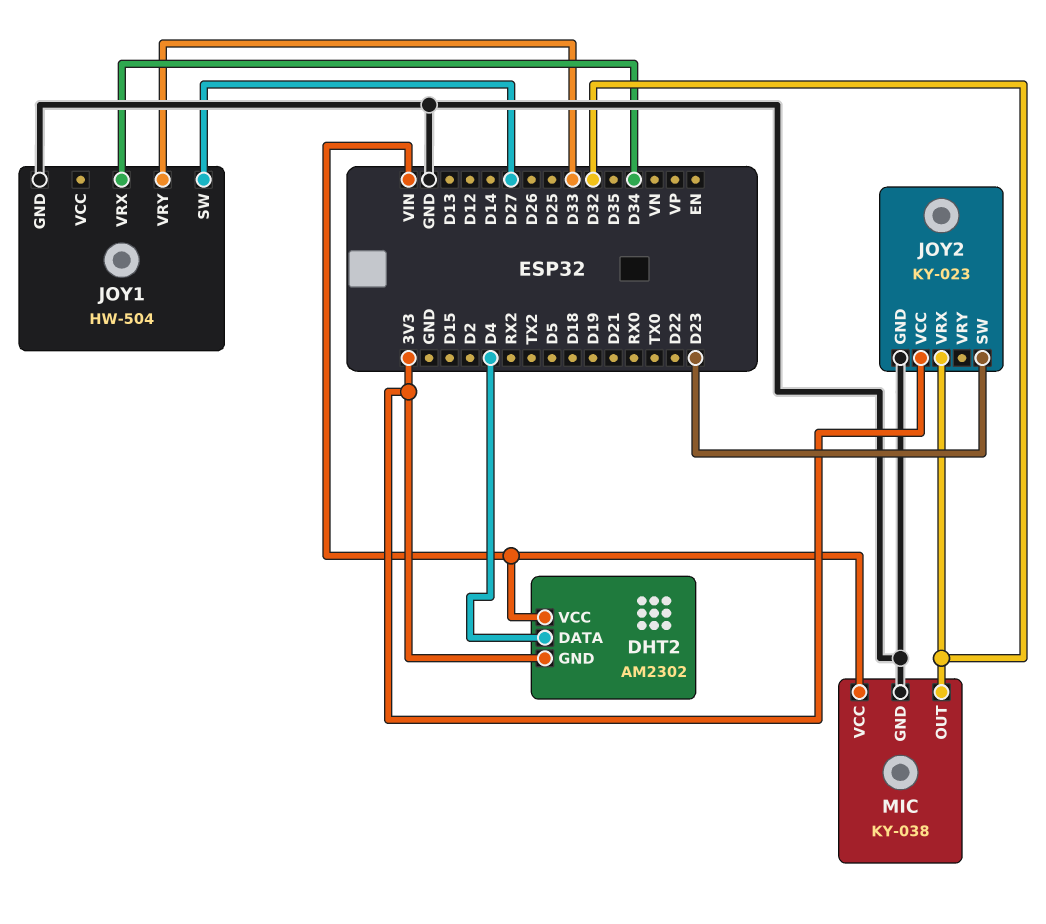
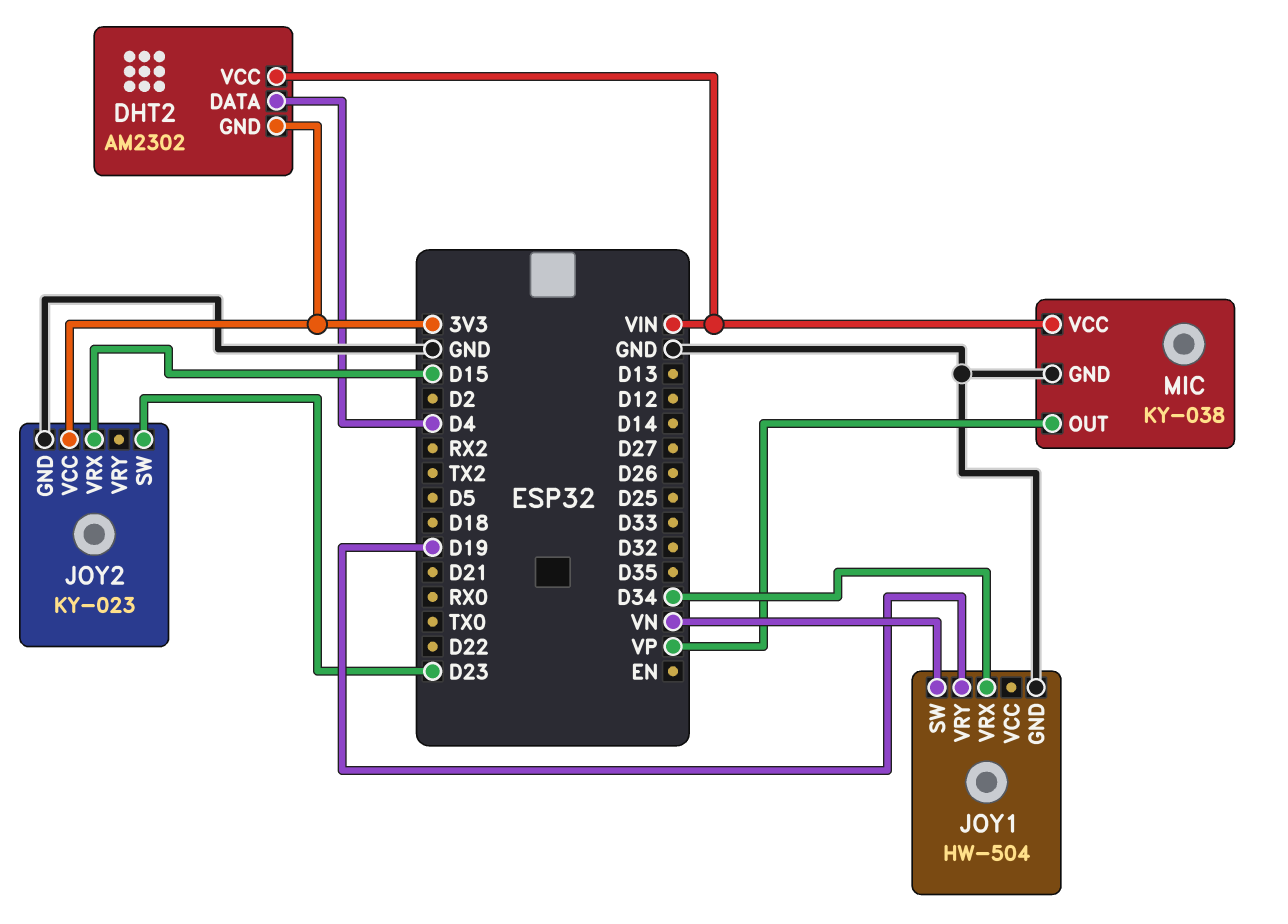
JOY1 pin SW: D27 -> VN
JOY1 pin VRY: D33 -> D19
JOY2 pin VRX: D32 -> D15
MIC pin OUT: D32 -> VP

